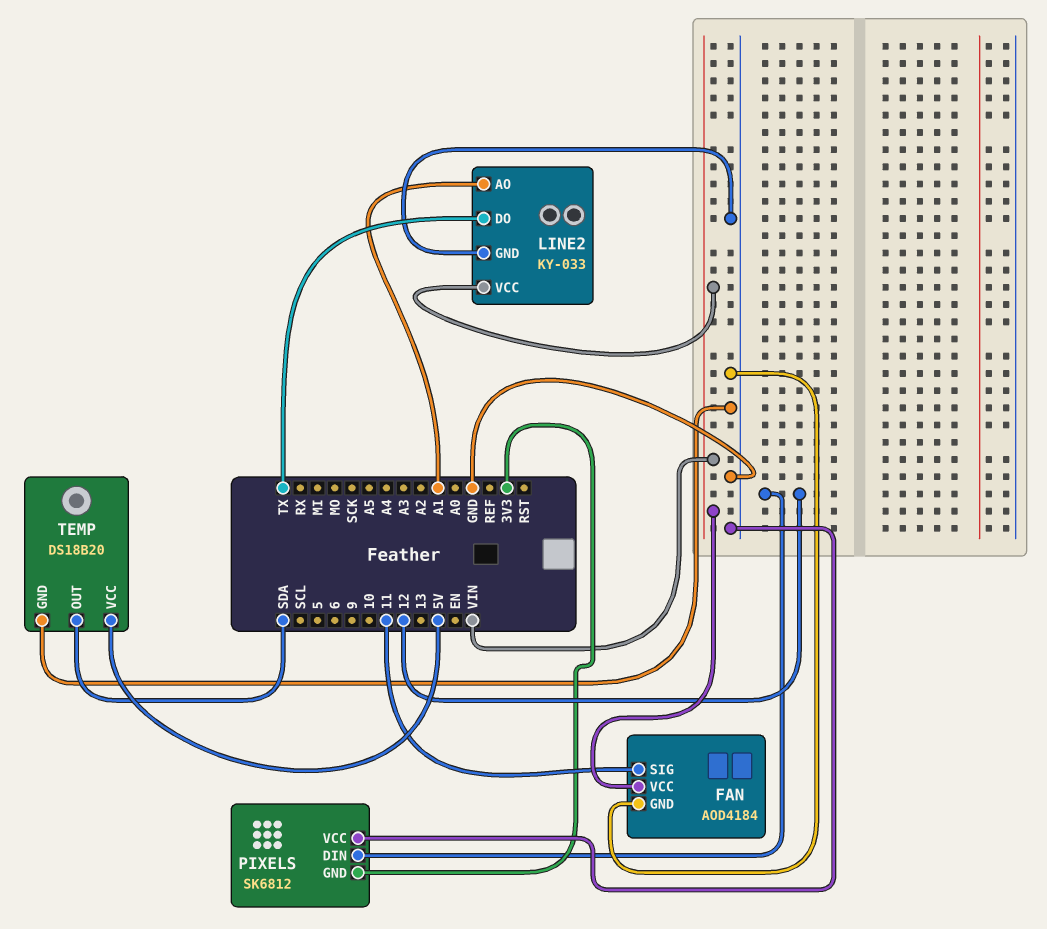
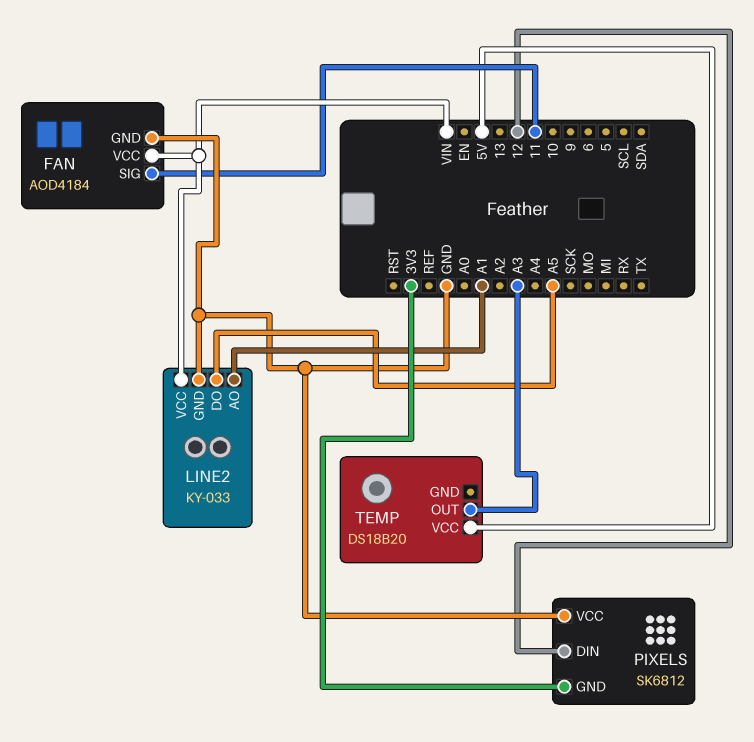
LINE2 pin DO: TX -> A5
TEMP pin GND: GND -> none
TEMP pin OUT: SDA -> A3

